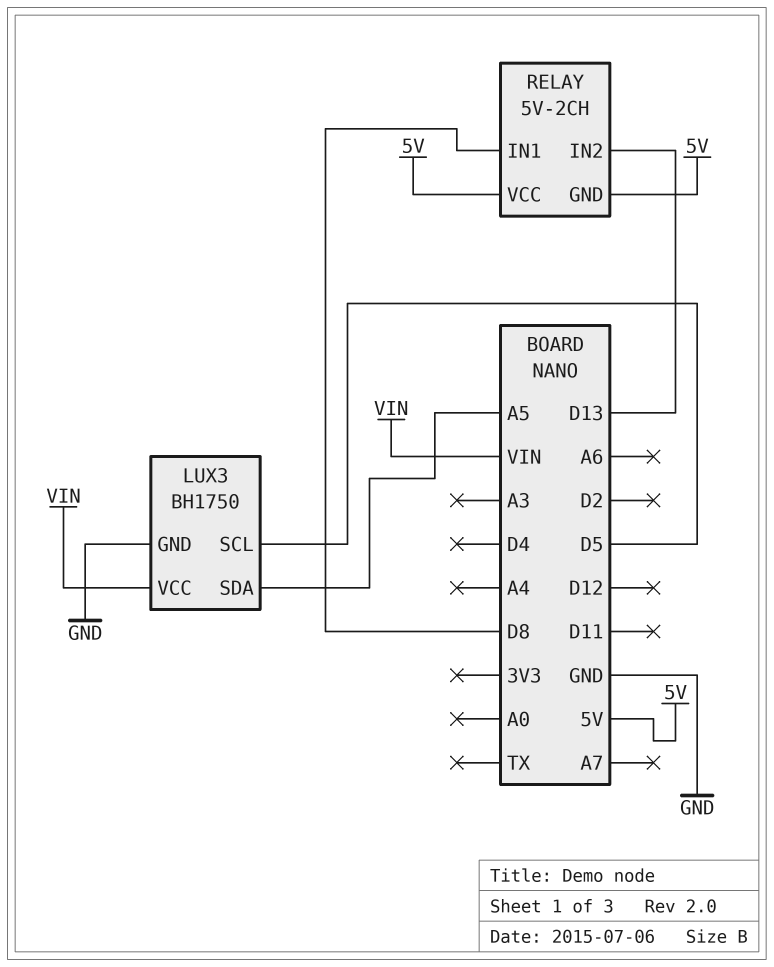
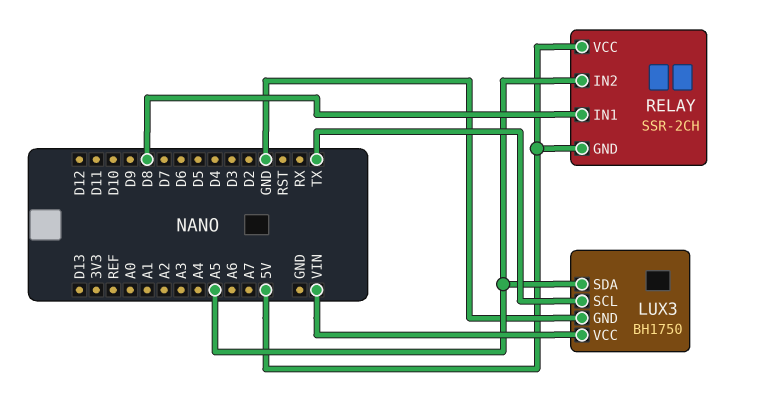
LUX3 pin SCL: D5 -> TX
RELAY: 5V-2CH -> SSR-2CH
RELAY pin IN2: D13 -> A5

